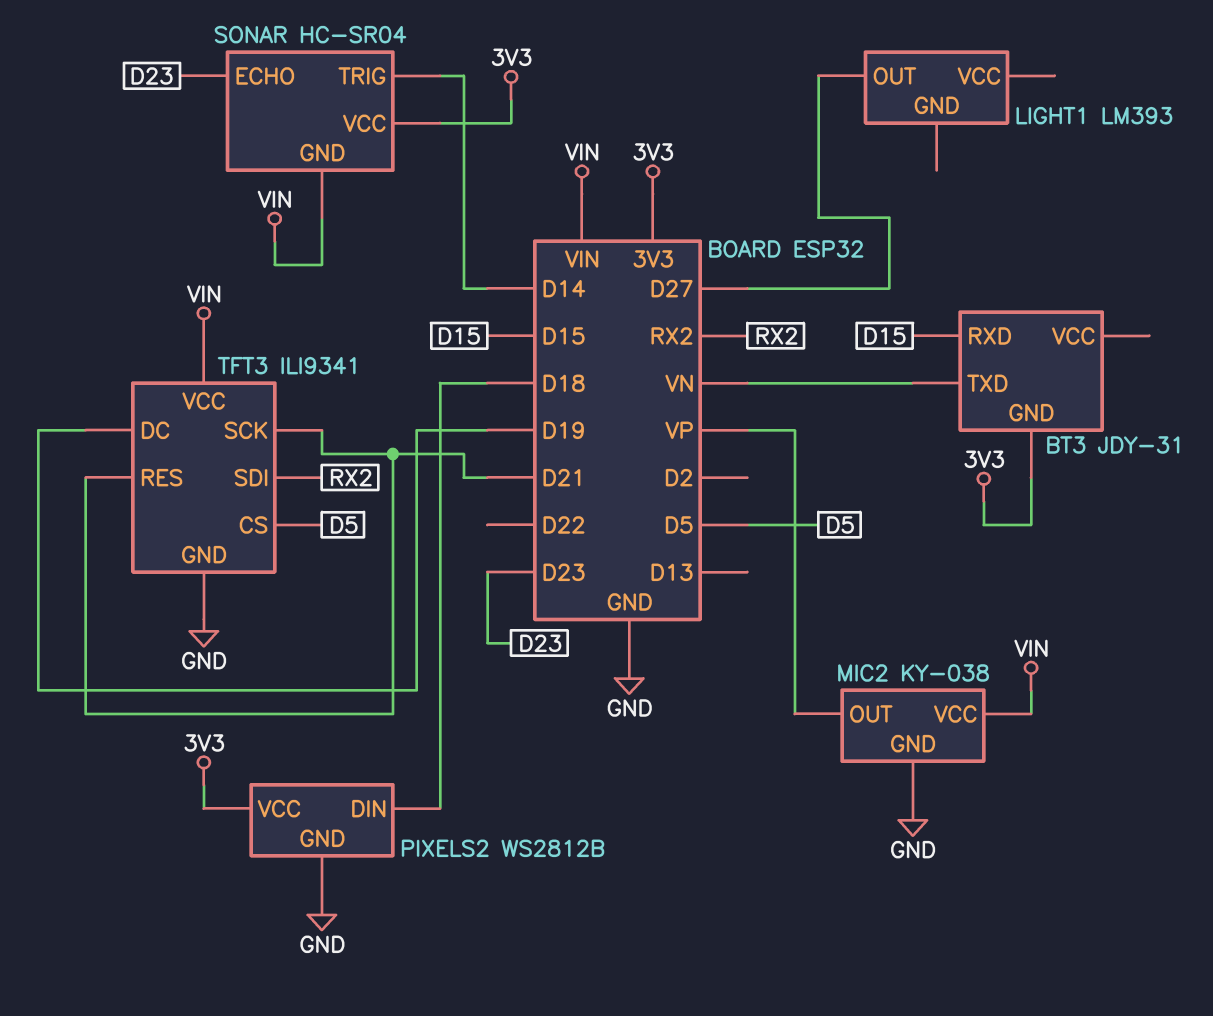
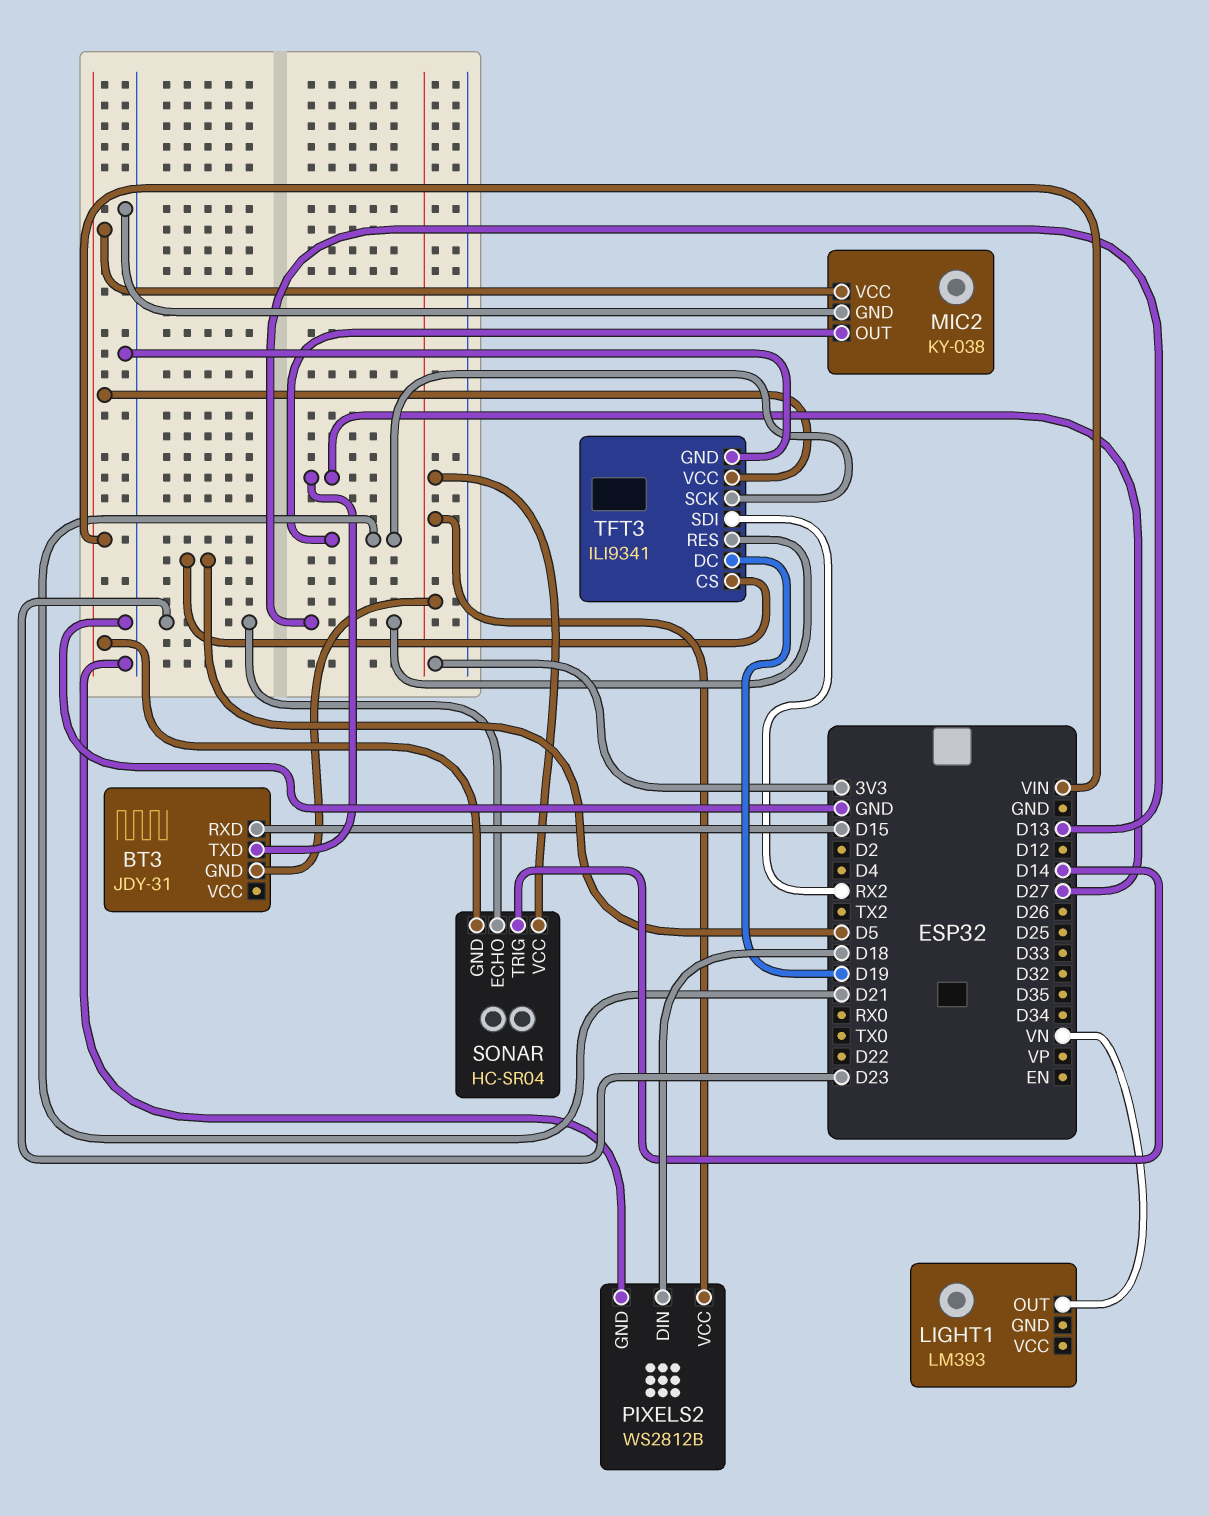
BT3 pin TXD: VN -> D27
LIGHT1 pin OUT: D27 -> VN
MIC2 pin OUT: VP -> D21
TFT3 pin RES: D21 -> D13

